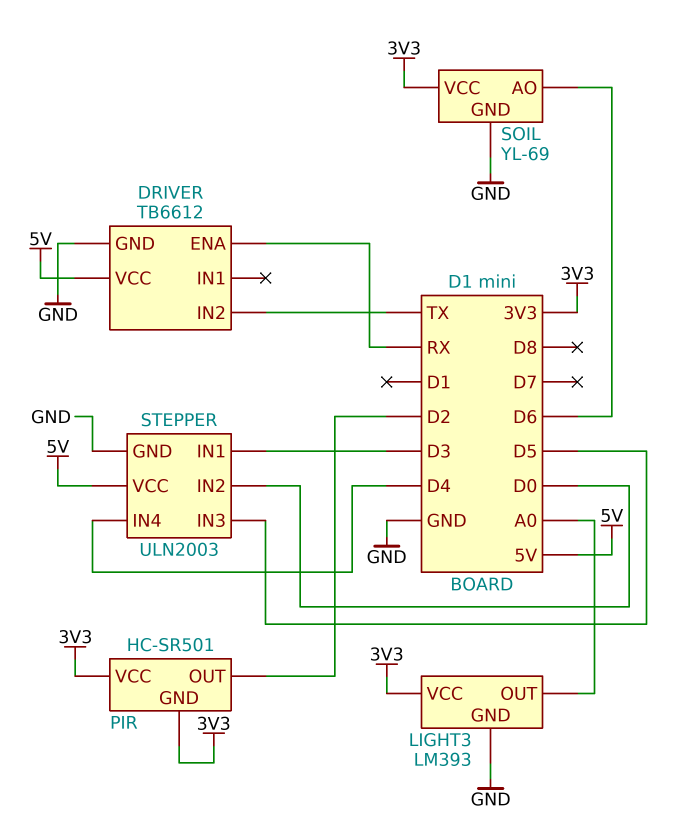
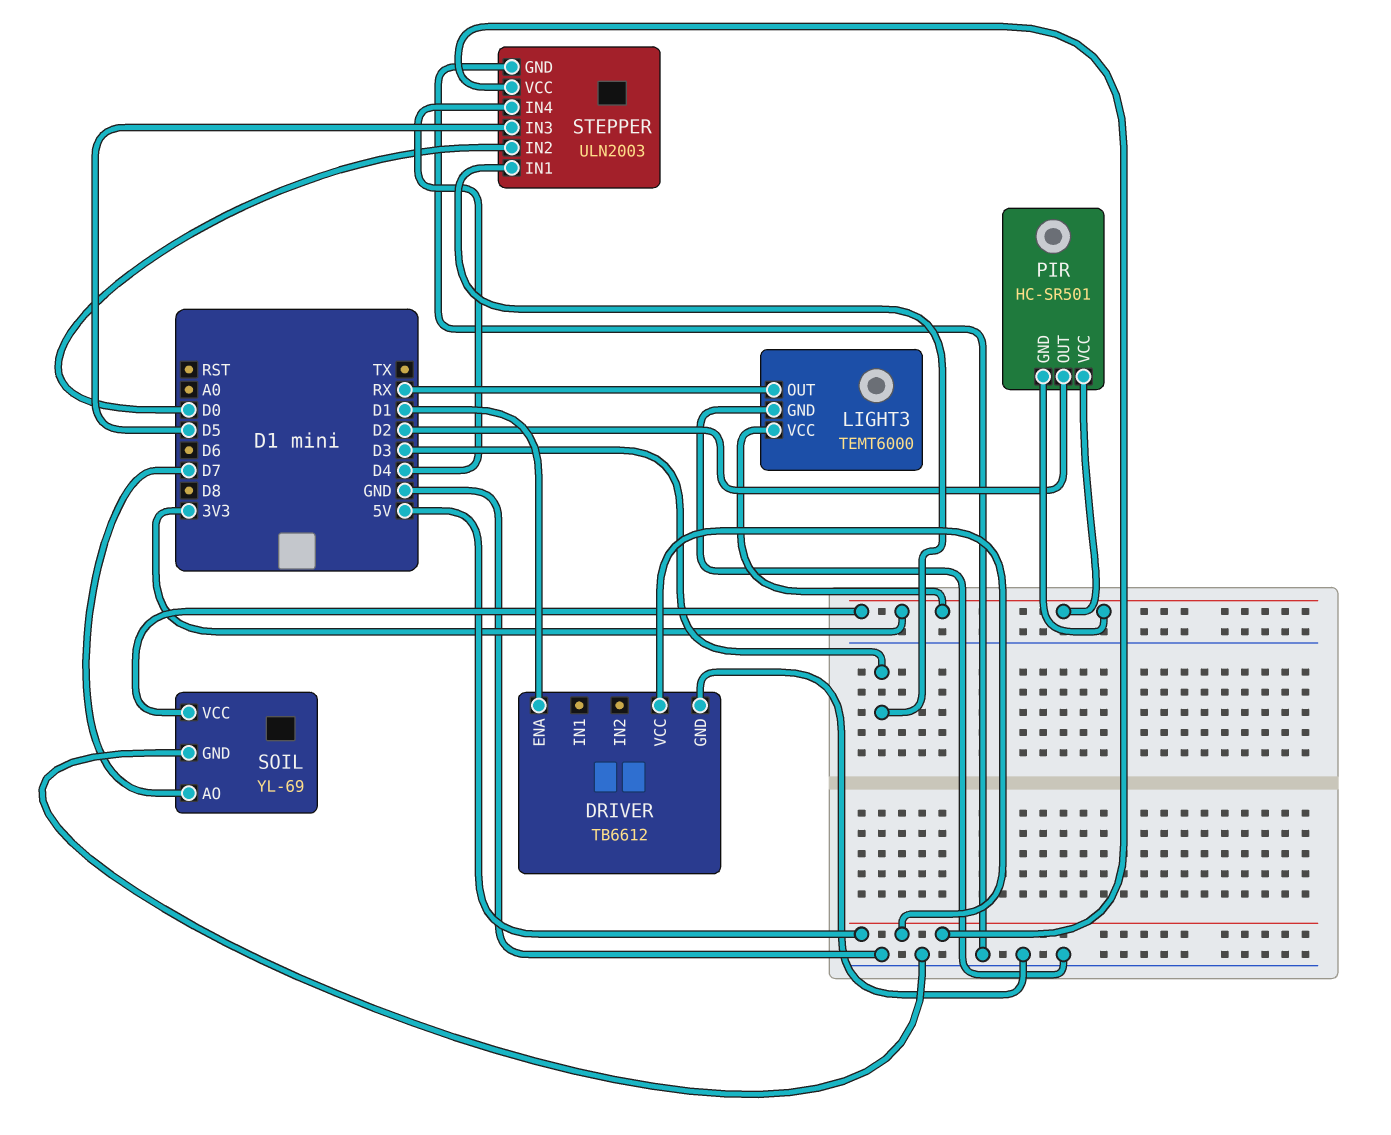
DRIVER pin ENA: RX -> D1
DRIVER pin IN2: TX -> none
LIGHT3: LM393 -> TEMT6000
LIGHT3 pin OUT: A0 -> RX
SOIL pin AO: D6 -> D7

